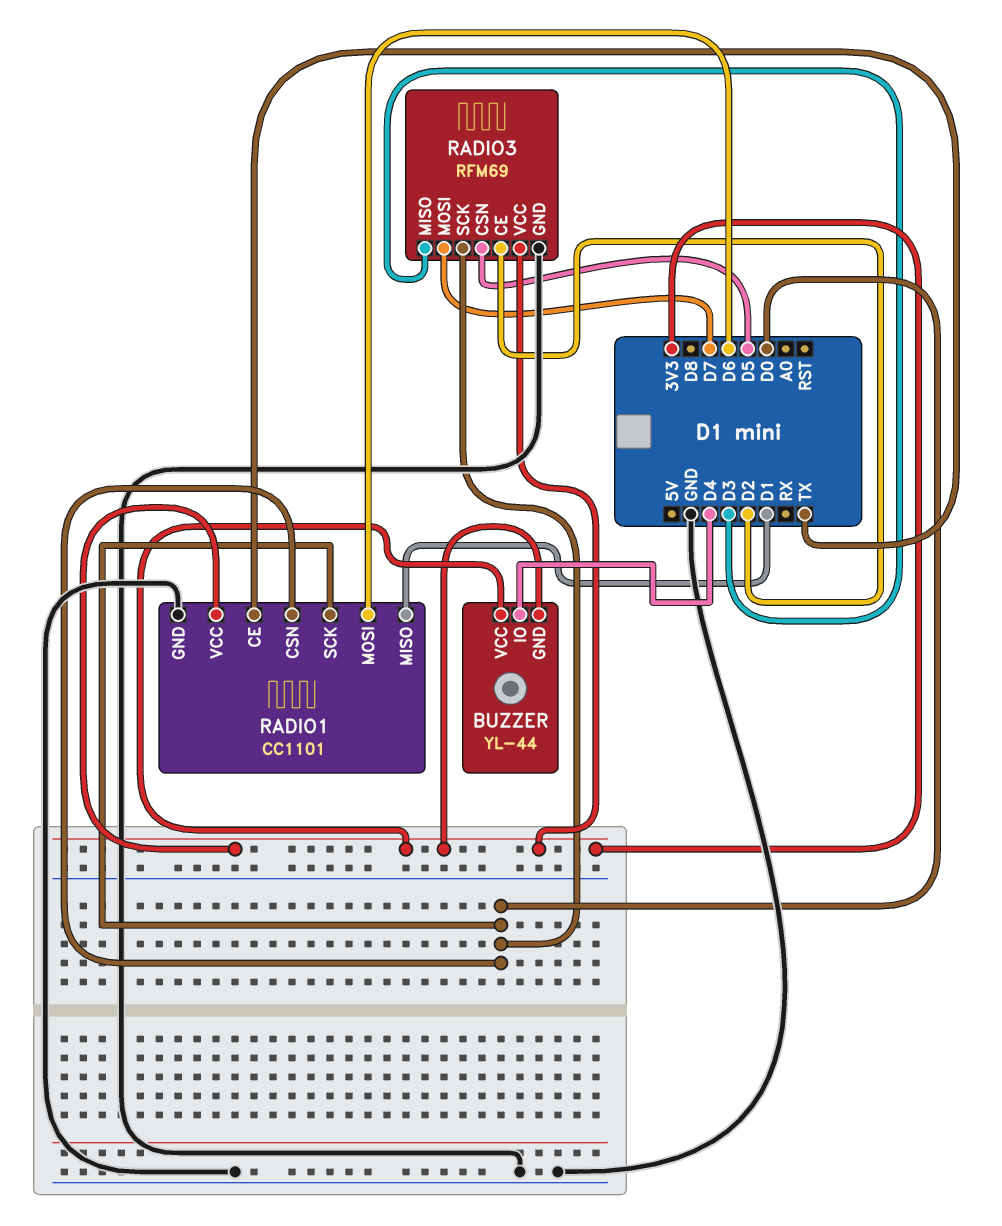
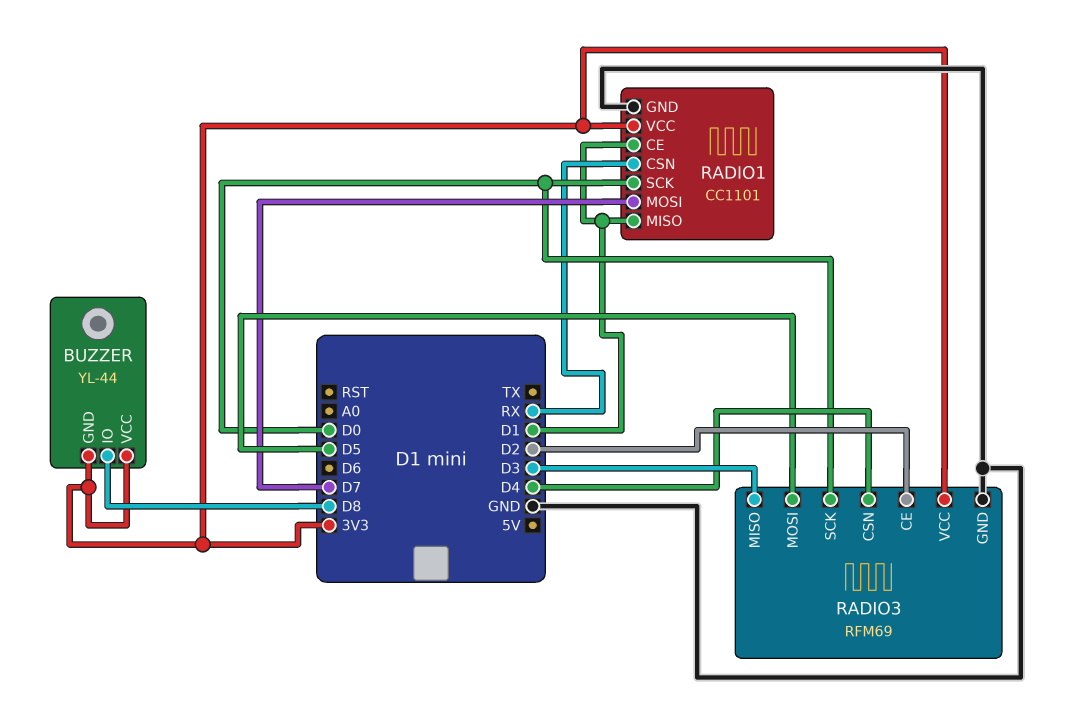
BUZZER pin IO: D4 -> D8
RADIO1 pin CE: TX -> D1
RADIO1 pin CSN: D0 -> RX
RADIO1 pin MOSI: D6 -> D7
RADIO3 pin CSN: D5 -> D4
RADIO3 pin MOSI: D7 -> D5

